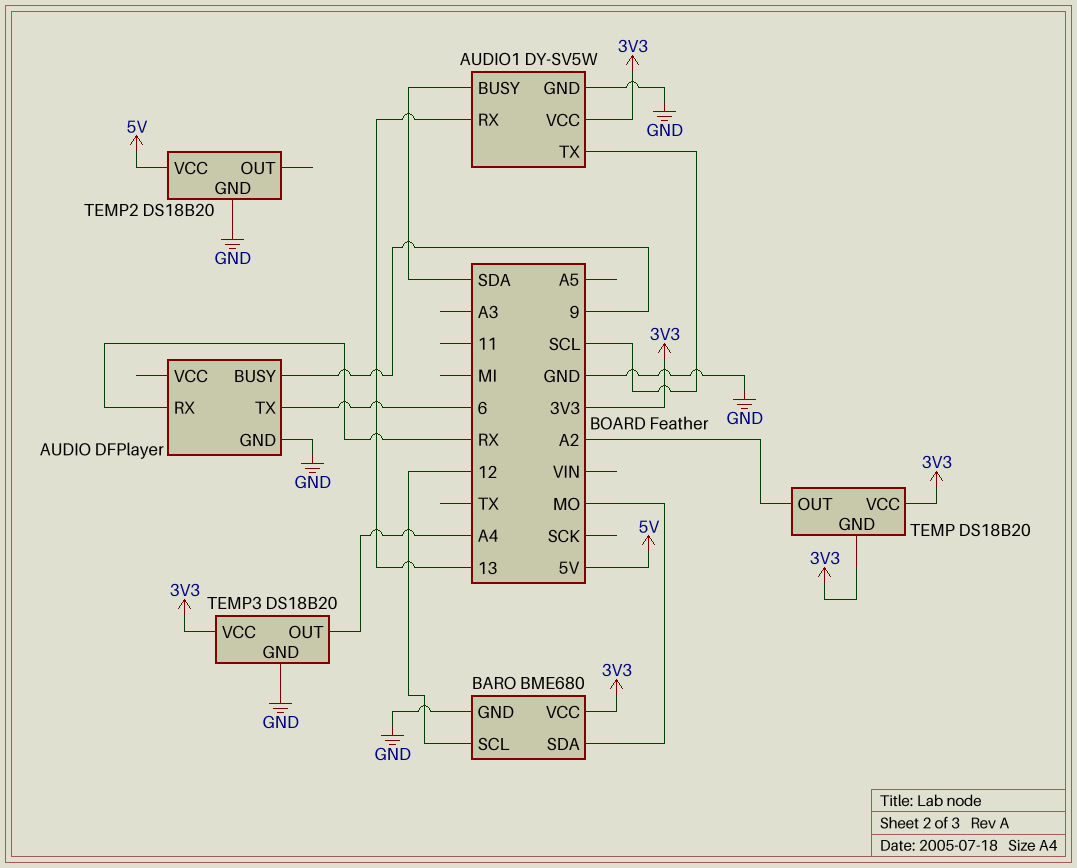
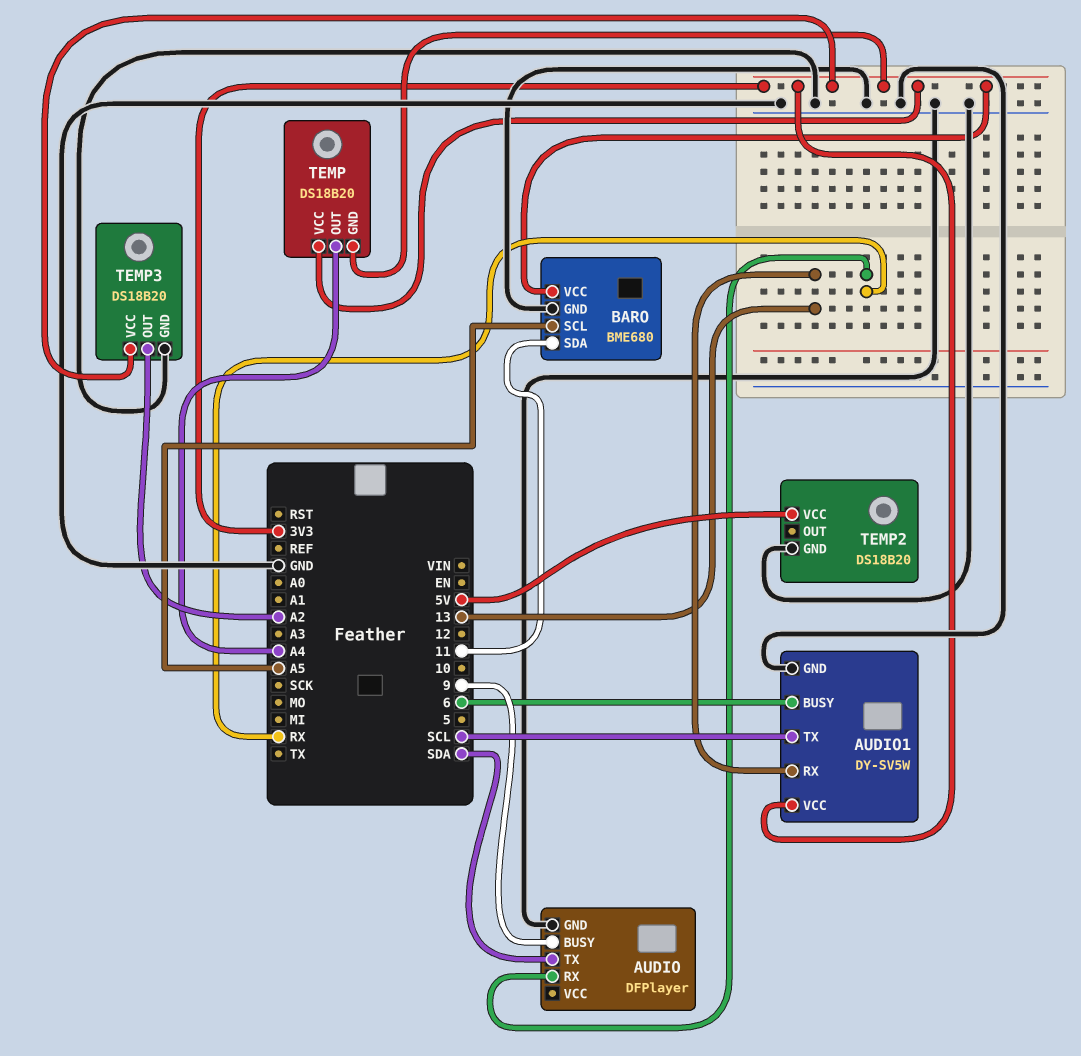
AUDIO pin TX: 6 -> SDA
AUDIO1 pin BUSY: SDA -> 6
BARO pin SCL: 12 -> A5
BARO pin SDA: MO -> 11
TEMP pin OUT: A2 -> A4
TEMP3 pin OUT: A4 -> A2

